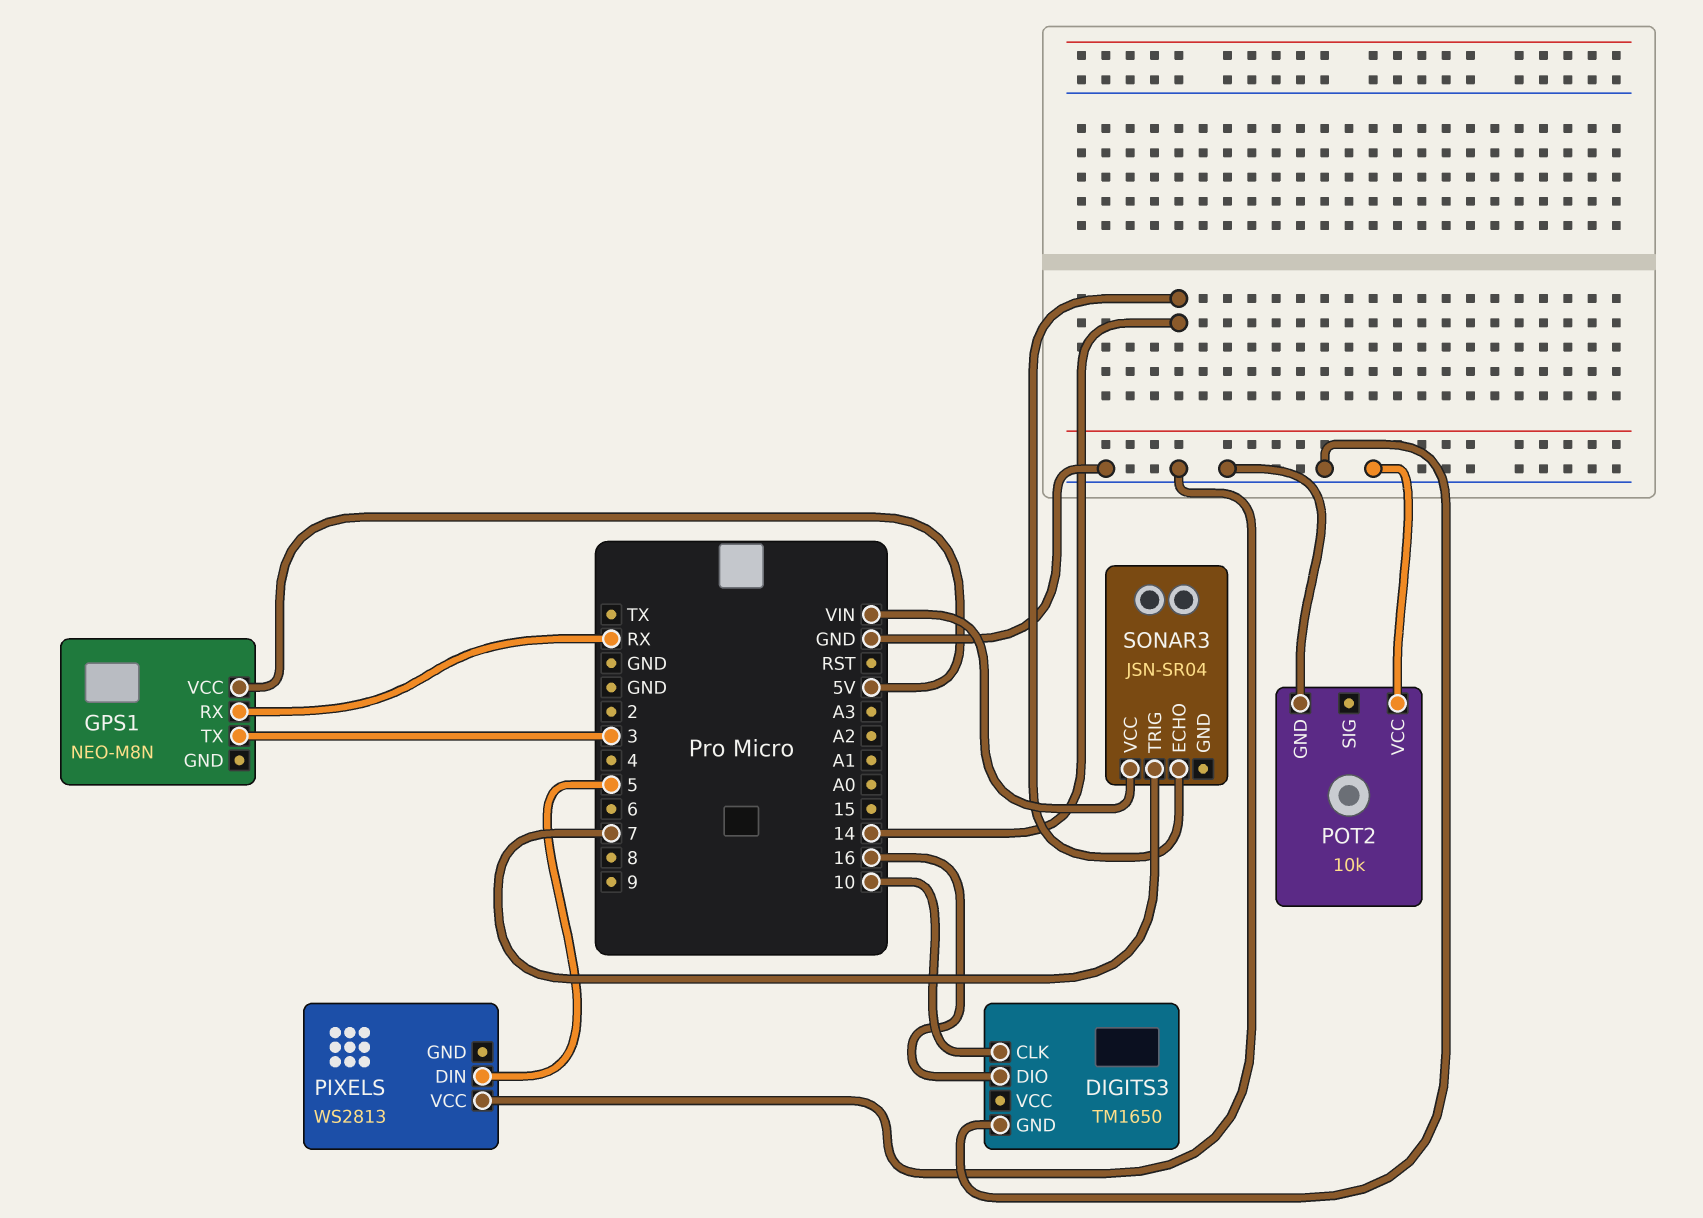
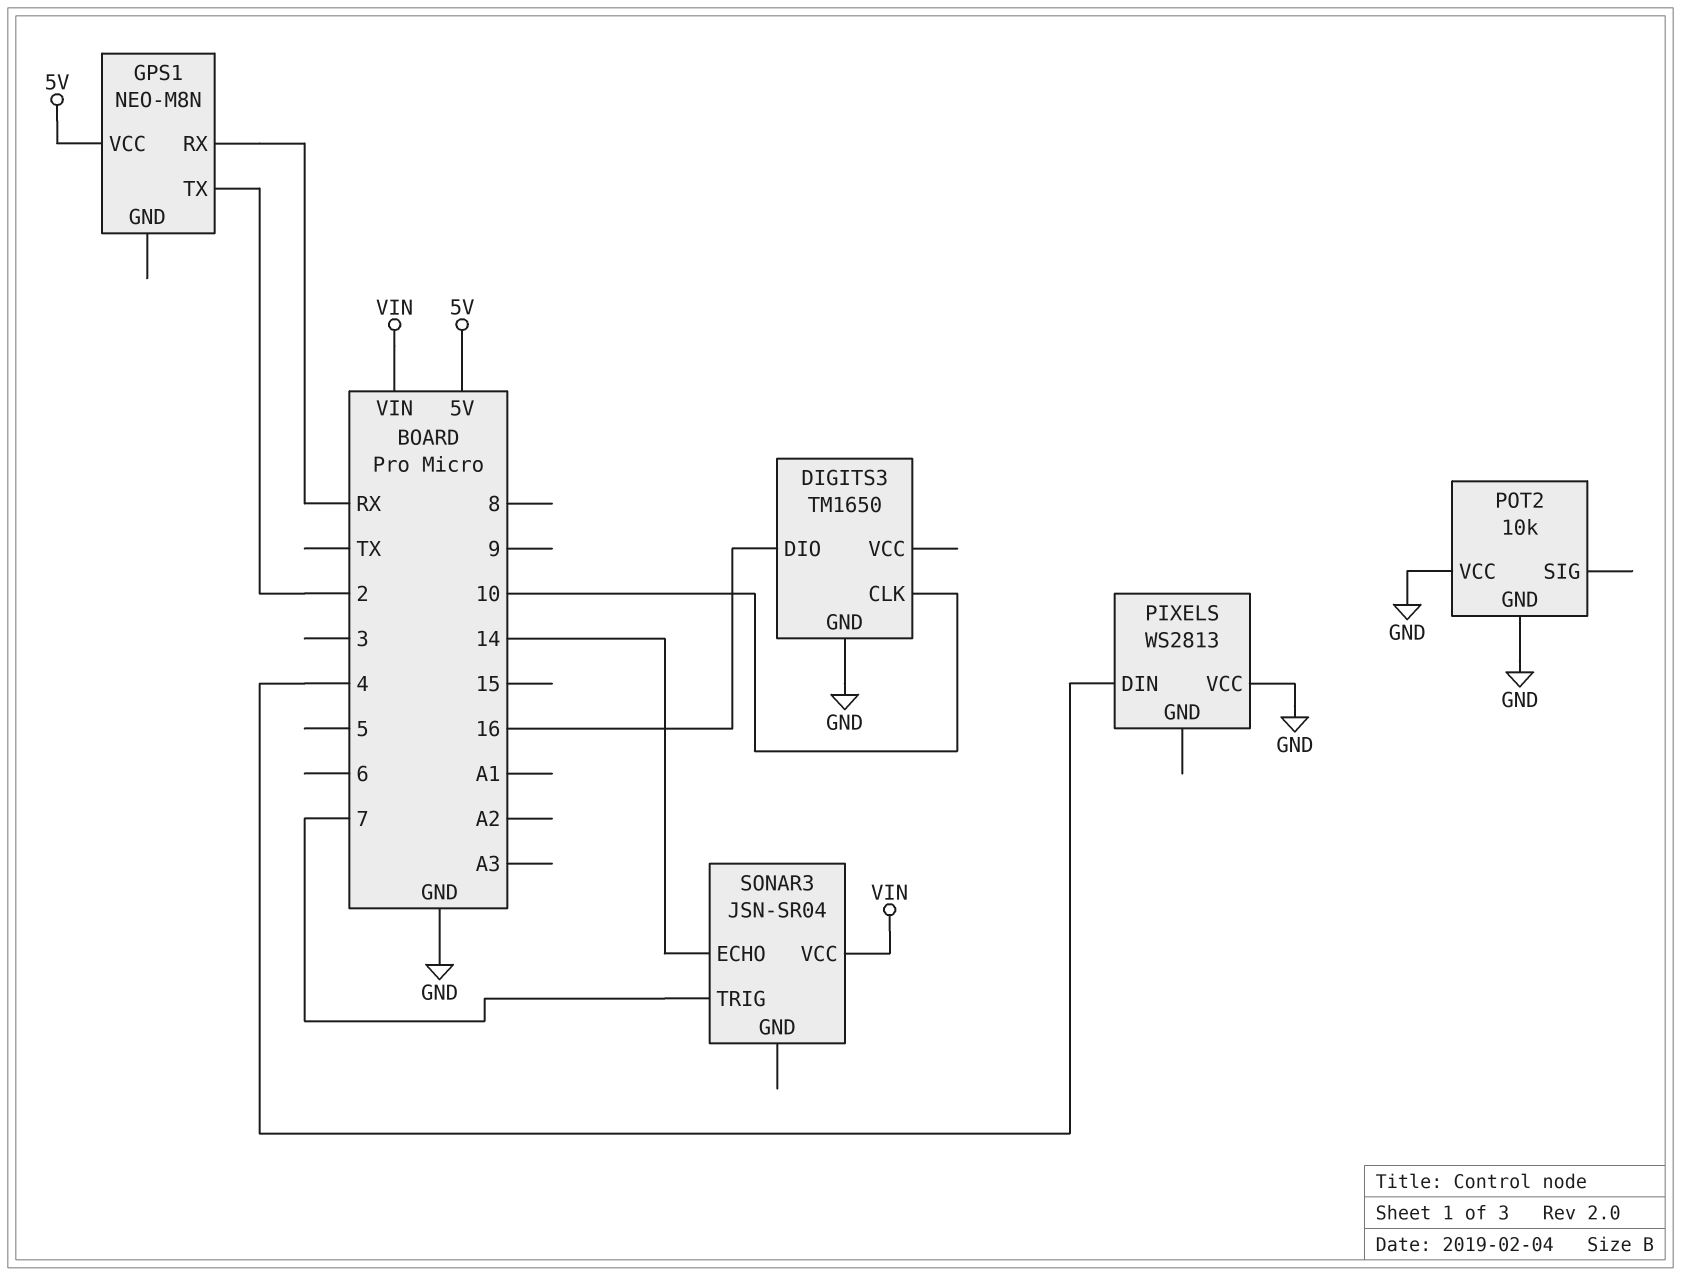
GPS1 pin TX: 3 -> 2
PIXELS pin DIN: 5 -> 4

